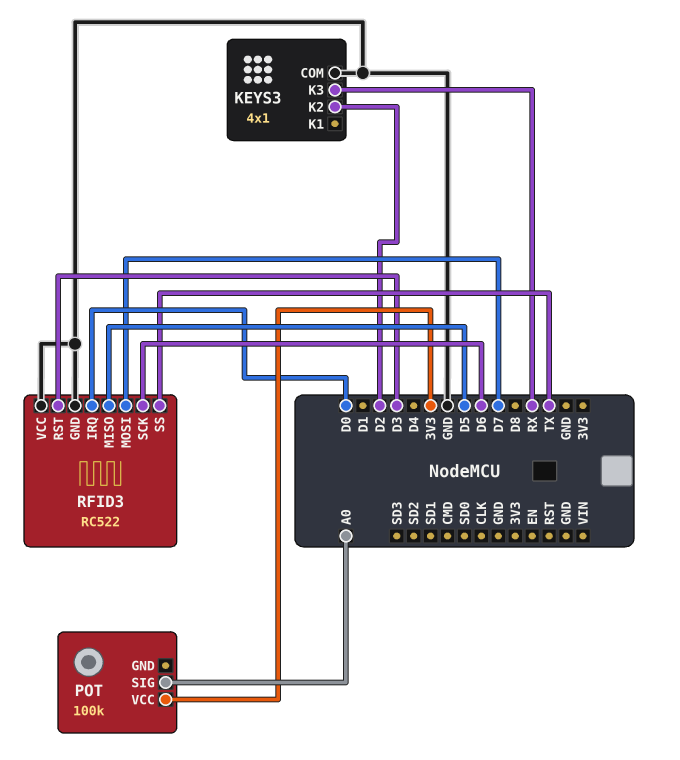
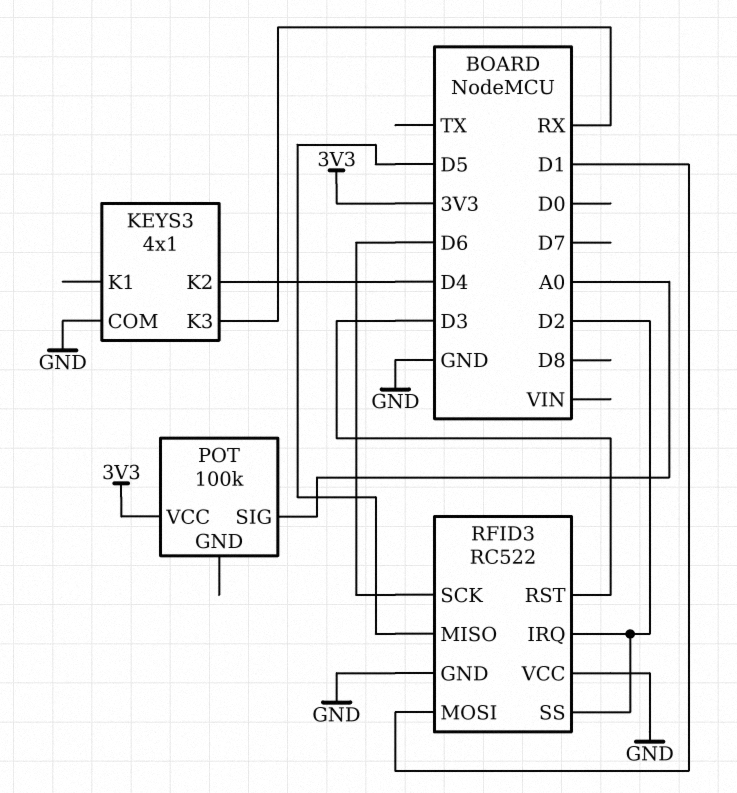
KEYS3 pin K2: D2 -> D4
RFID3 pin IRQ: D0 -> D2
RFID3 pin MOSI: D7 -> D1
RFID3 pin SS: TX -> D2

